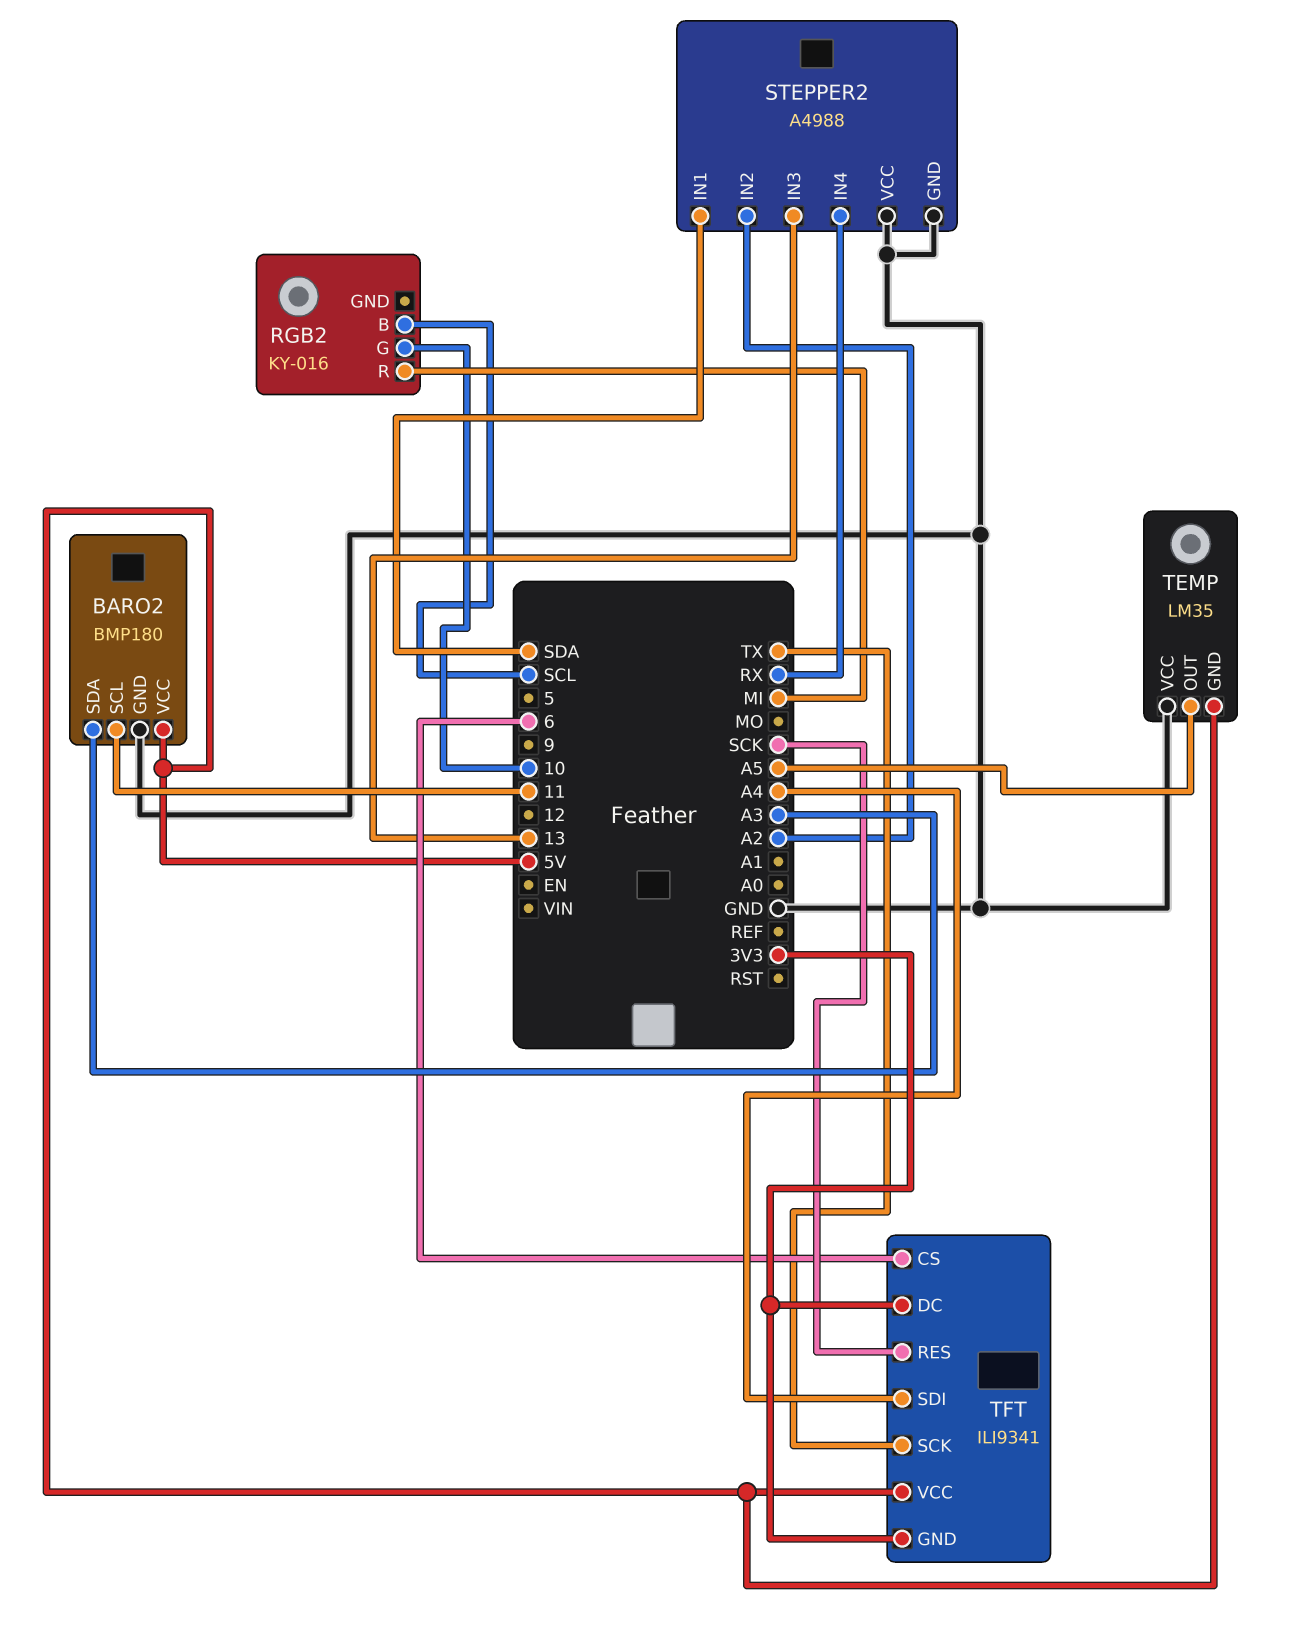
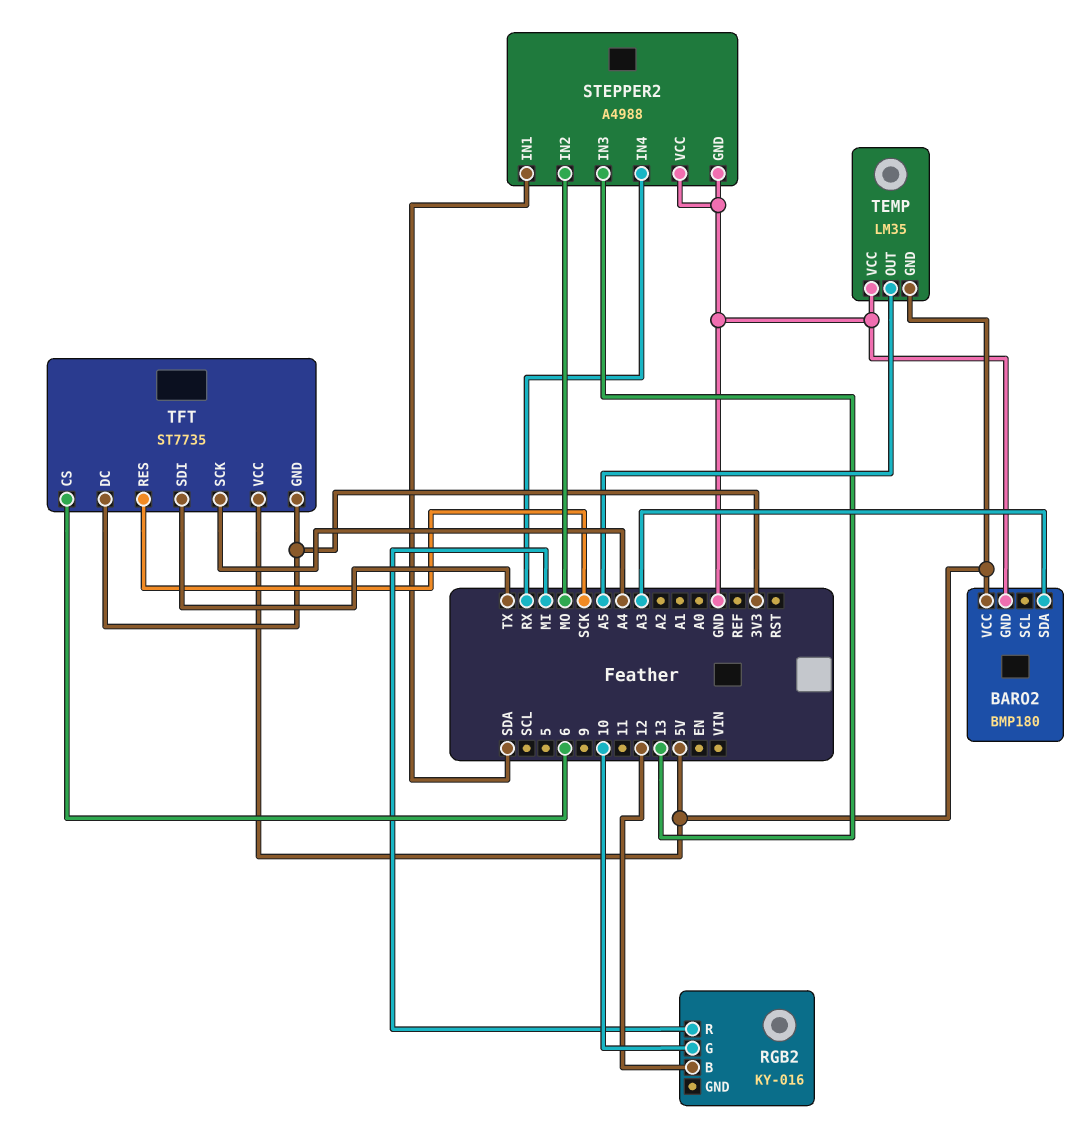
BARO2 pin SCL: 11 -> none
RGB2 pin B: SCL -> 12
STEPPER2 pin IN2: A2 -> MO
TFT: ILI9341 -> ST7735
TFT pin SCK: TX -> A4
TFT pin SDI: A4 -> TX

